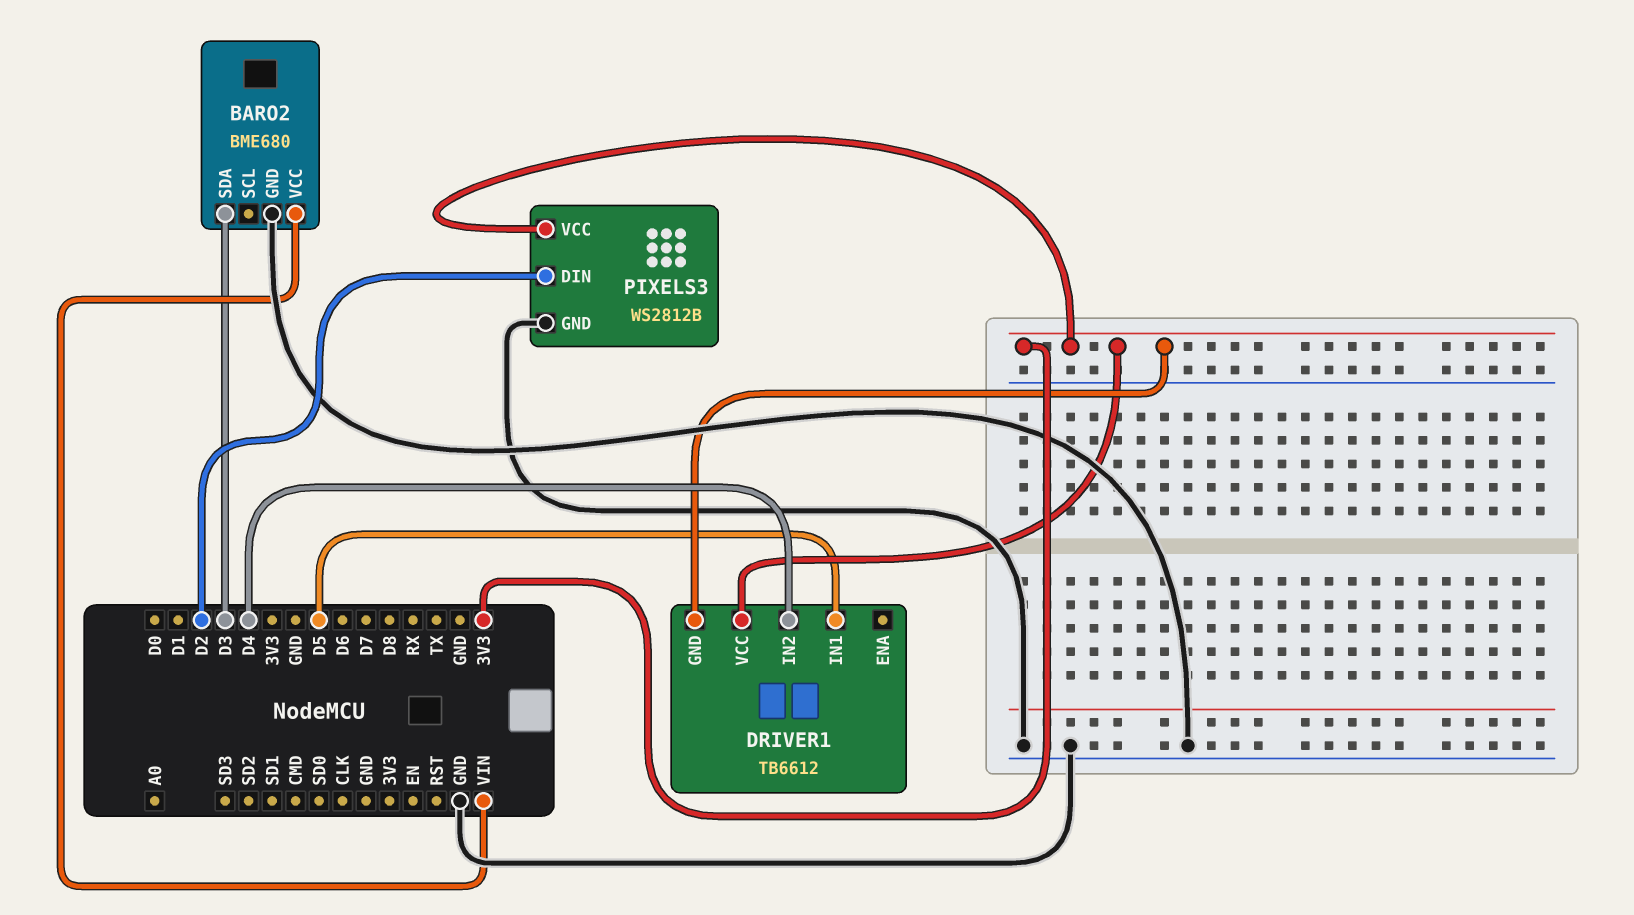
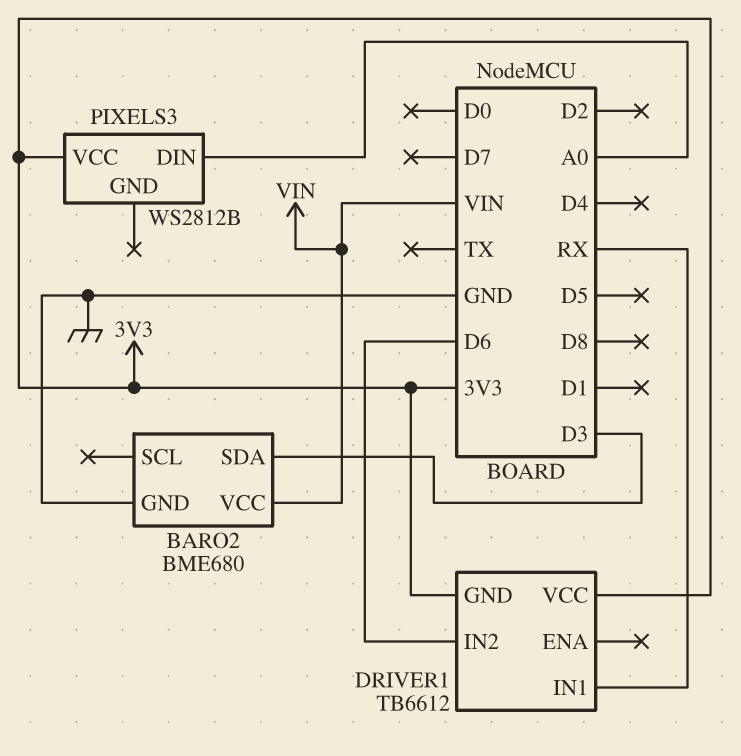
DRIVER1 pin IN1: D5 -> RX
DRIVER1 pin IN2: D4 -> D6
PIXELS3 pin DIN: D2 -> A0
PIXELS3 pin GND: GND -> none

